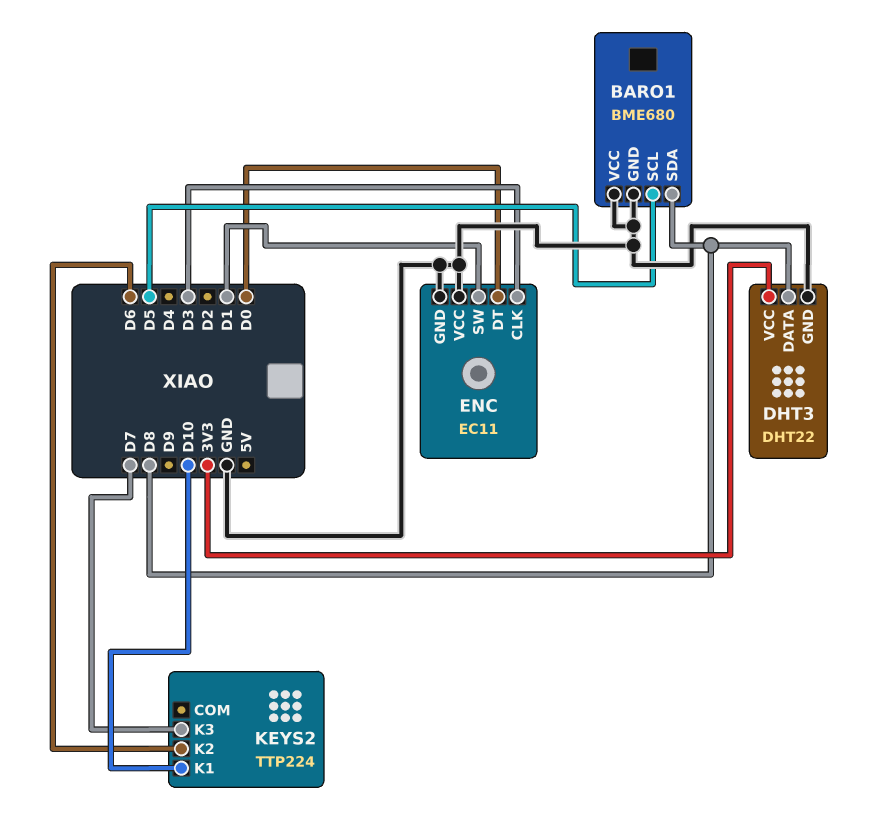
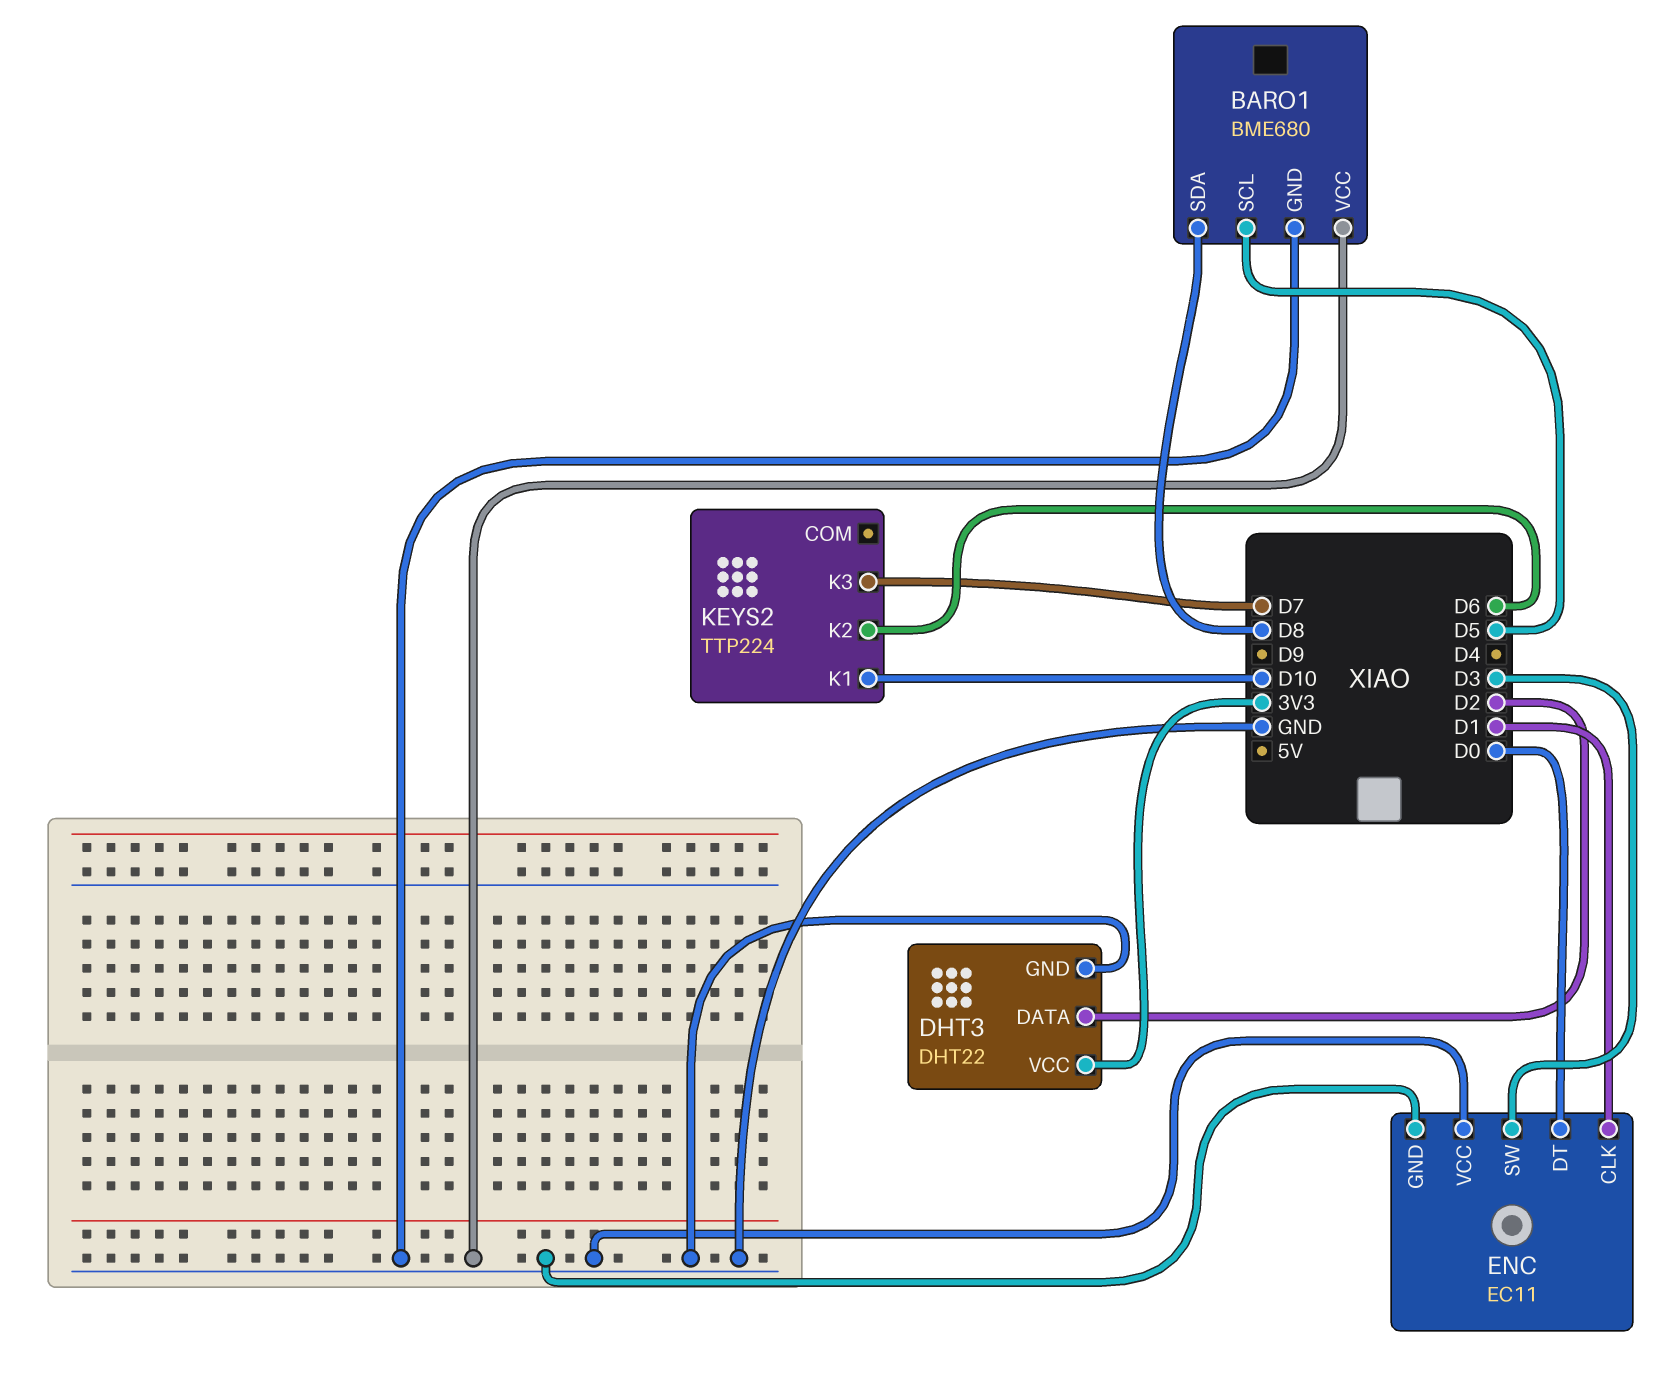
DHT3 pin DATA: D8 -> D2
ENC pin CLK: D3 -> D1
ENC pin SW: D1 -> D3

